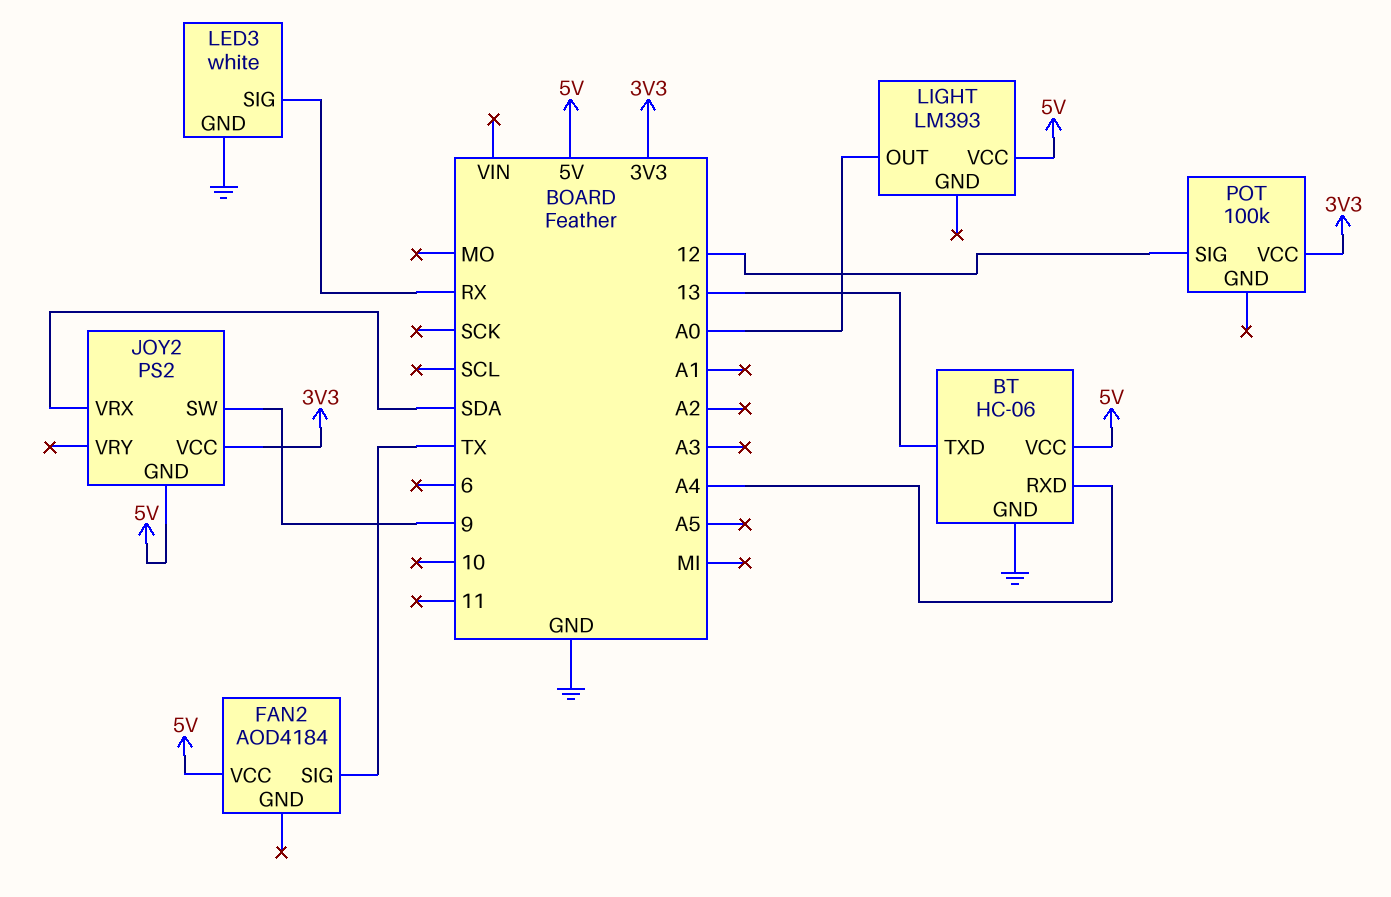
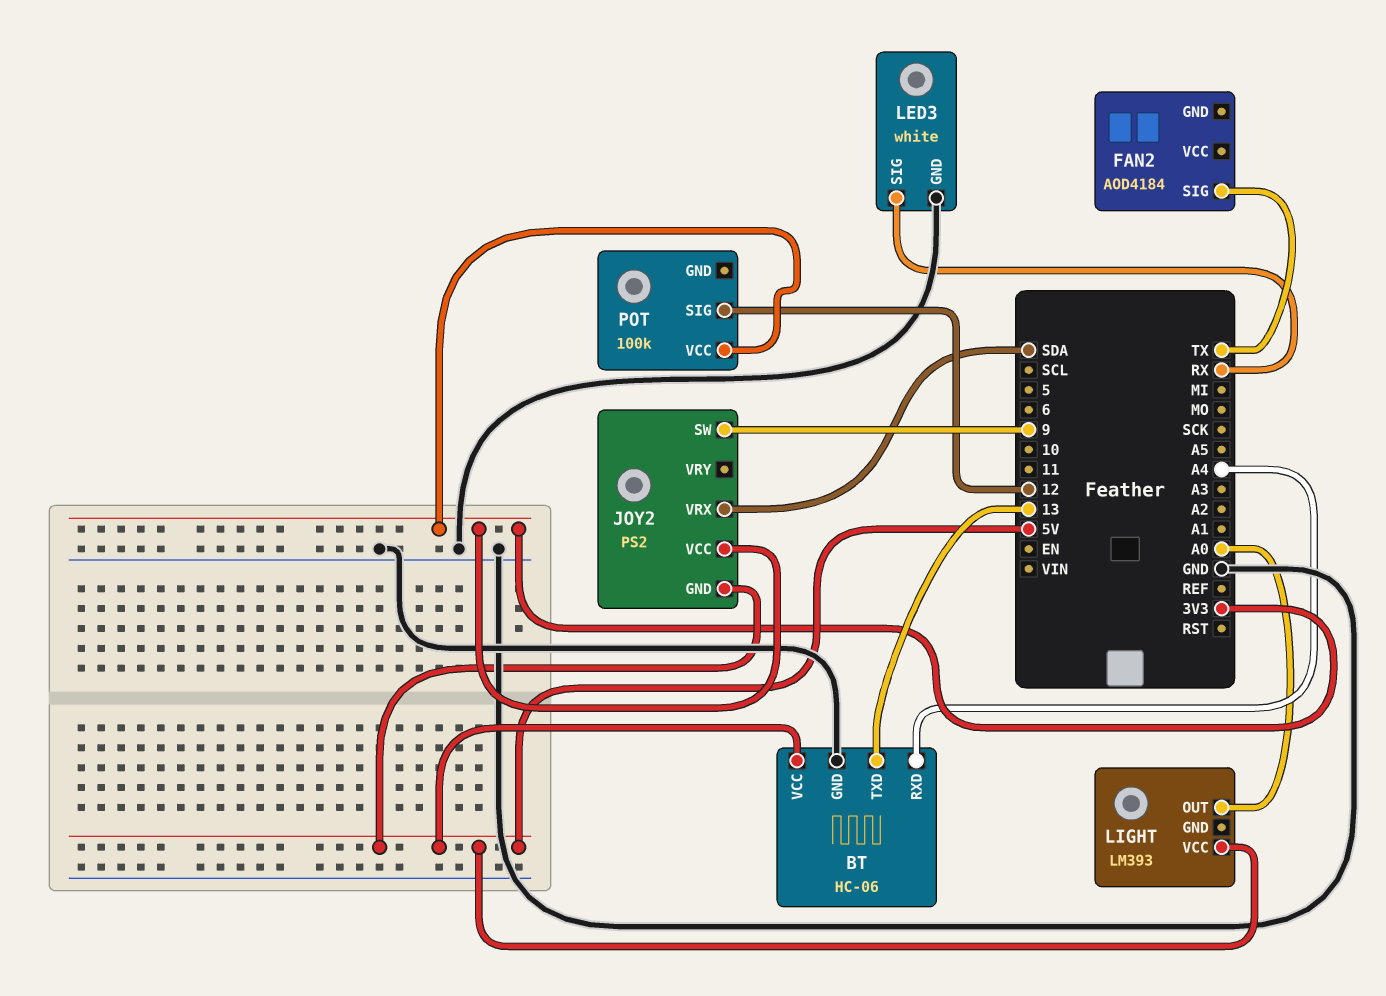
FAN2 pin VCC: 5V -> none

